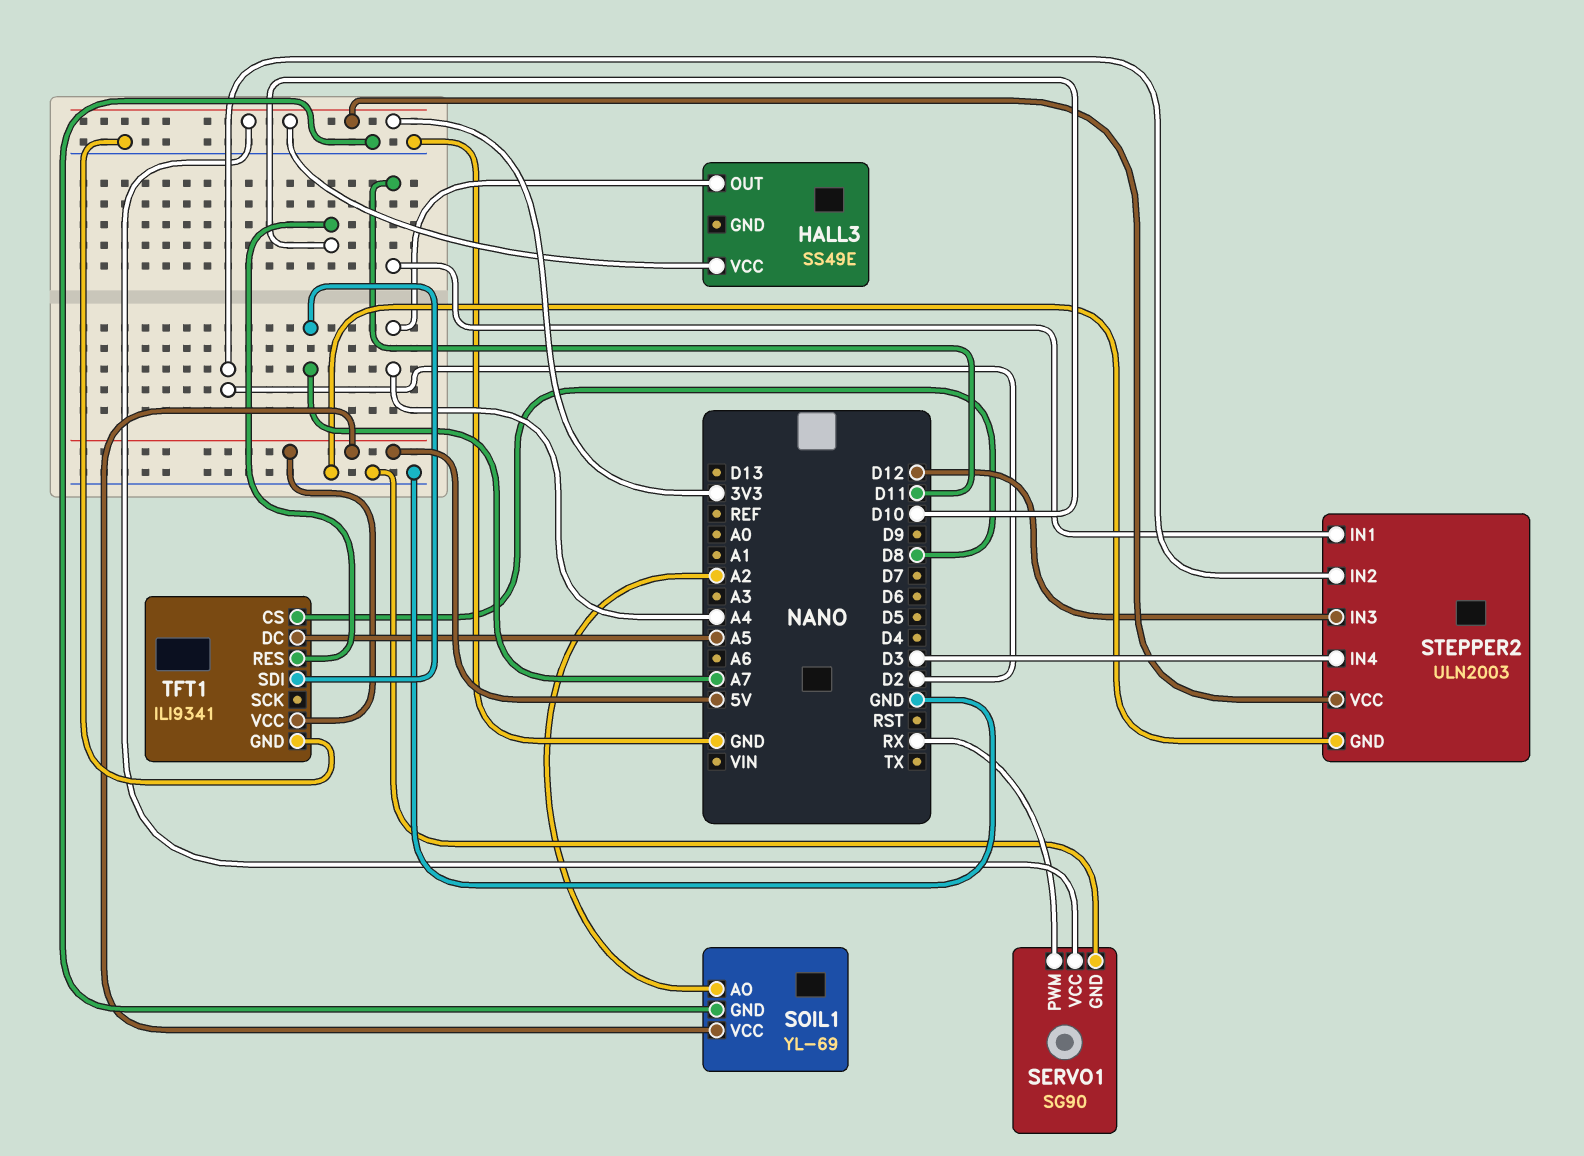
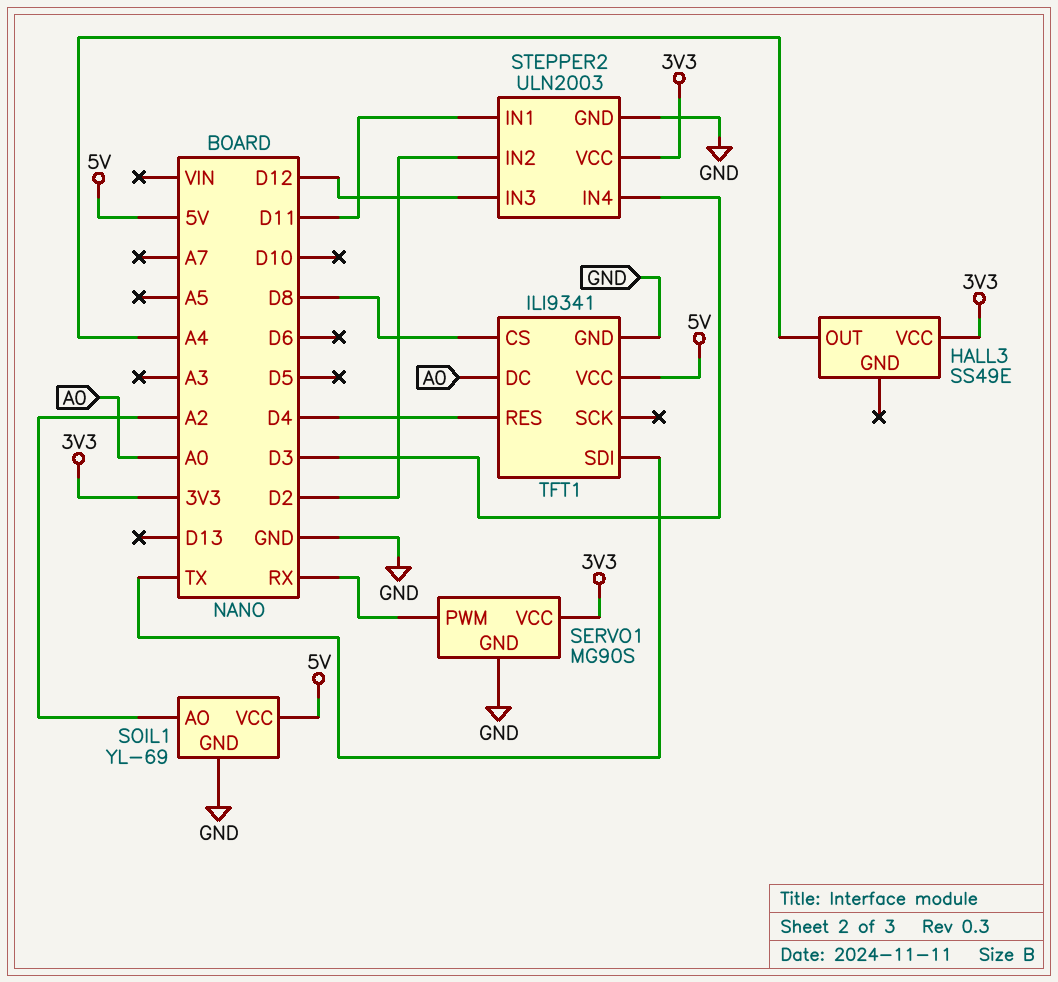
SERVO1: SG90 -> MG90S
TFT1 pin DC: A5 -> A0
TFT1 pin RES: D10 -> D4
TFT1 pin SDI: A7 -> TX

